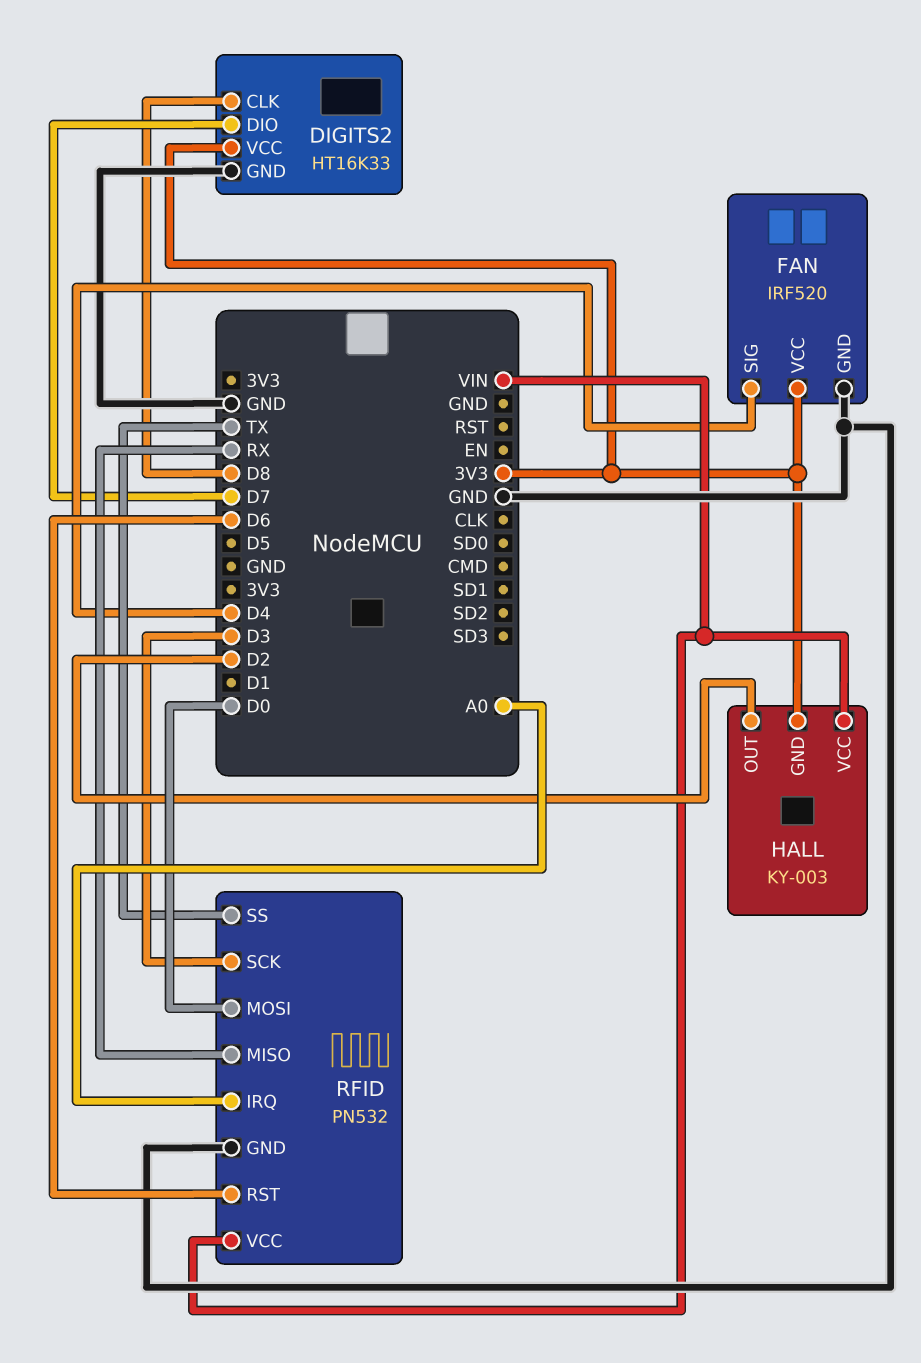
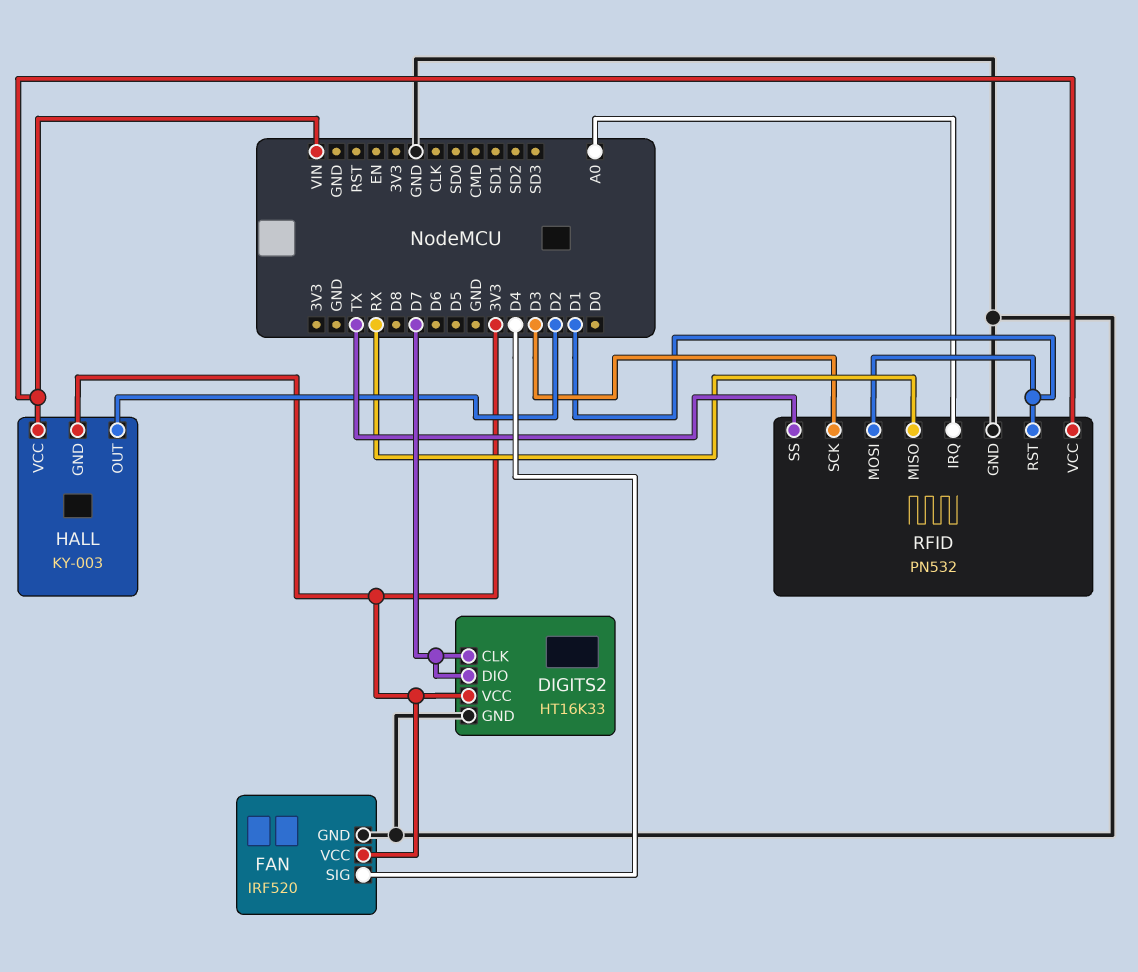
DIGITS2 pin CLK: D8 -> D7
RFID pin MOSI: D0 -> D1
RFID pin RST: D6 -> D1

